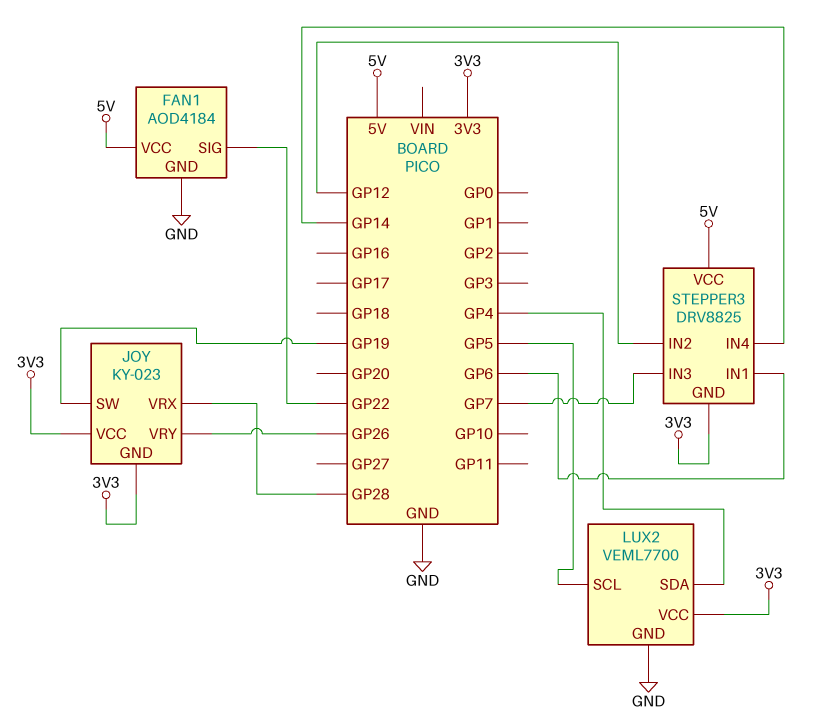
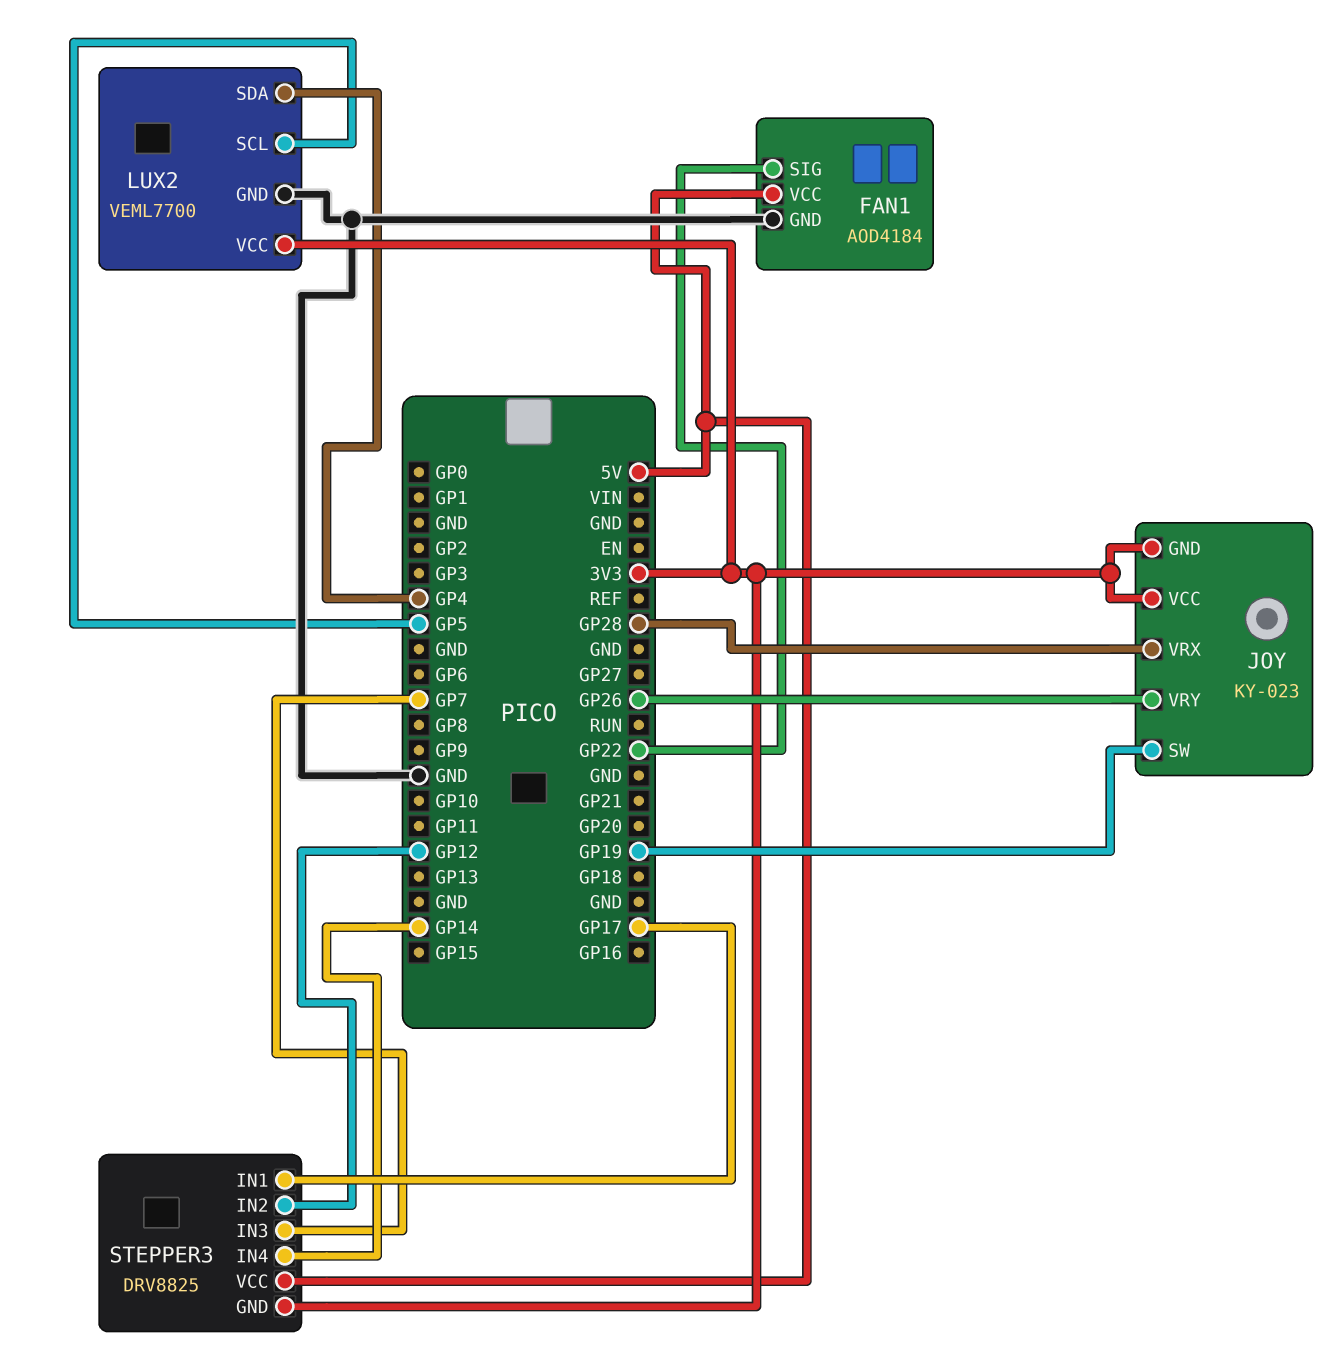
STEPPER3 pin IN1: GP6 -> GP17

